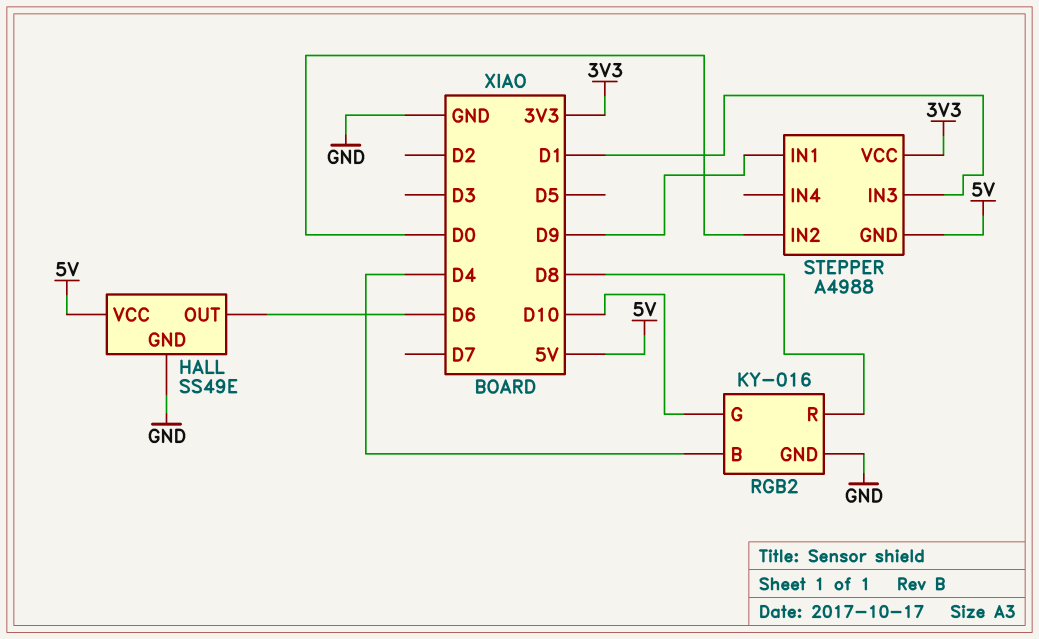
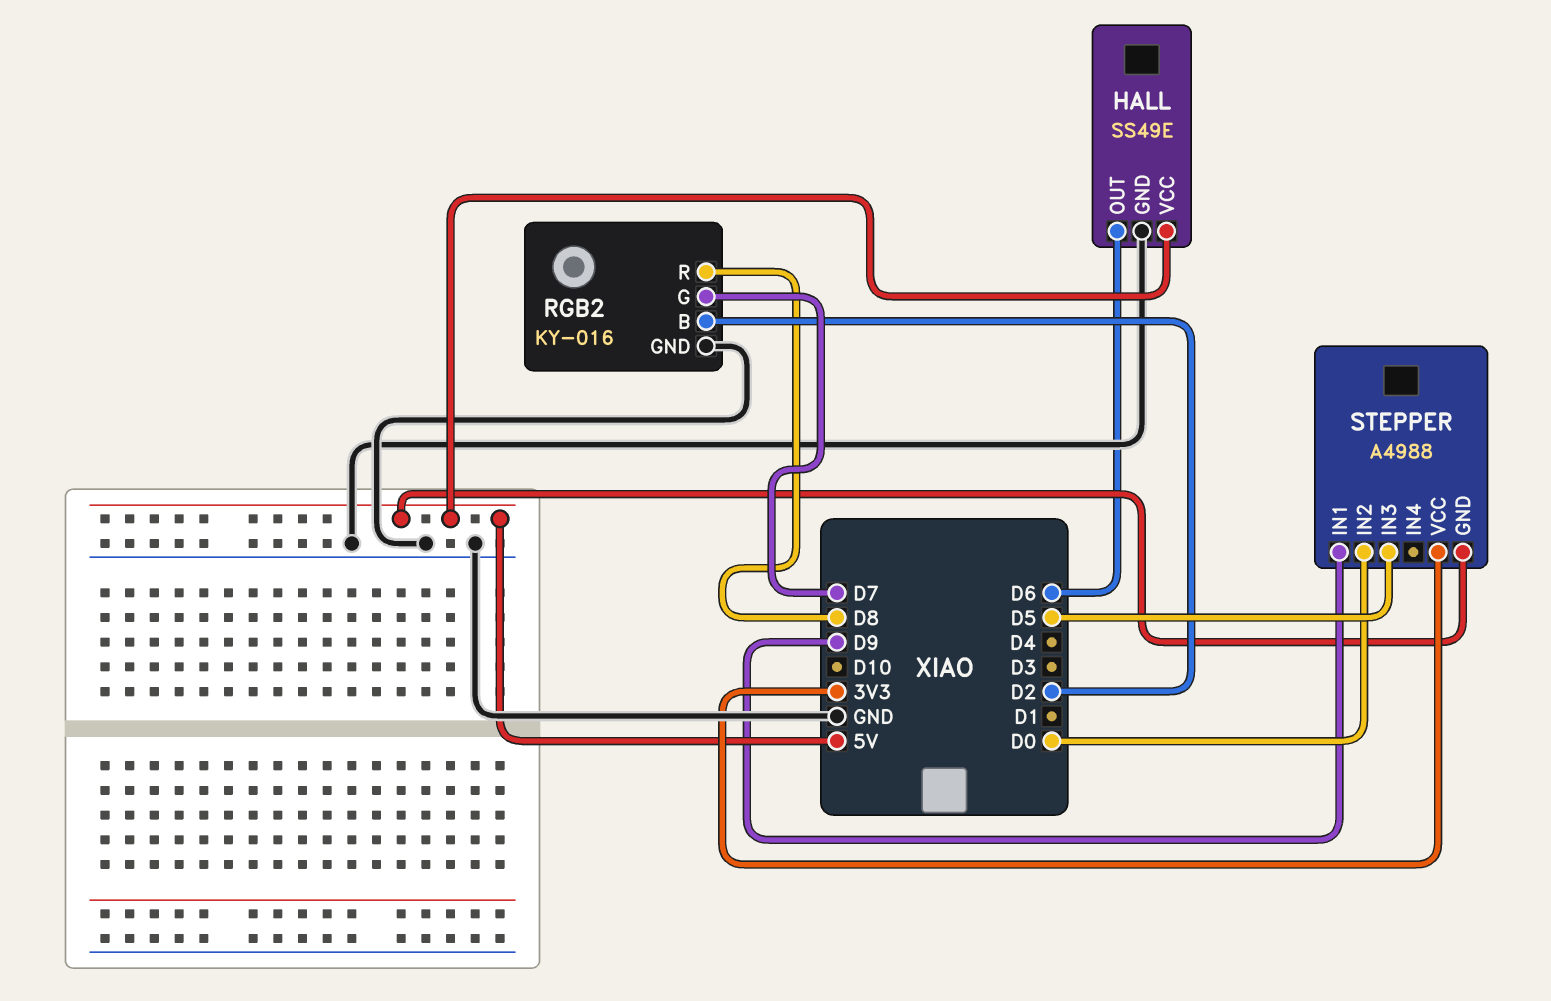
RGB2 pin B: D4 -> D2
RGB2 pin G: D10 -> D7
STEPPER pin IN3: D1 -> D5

